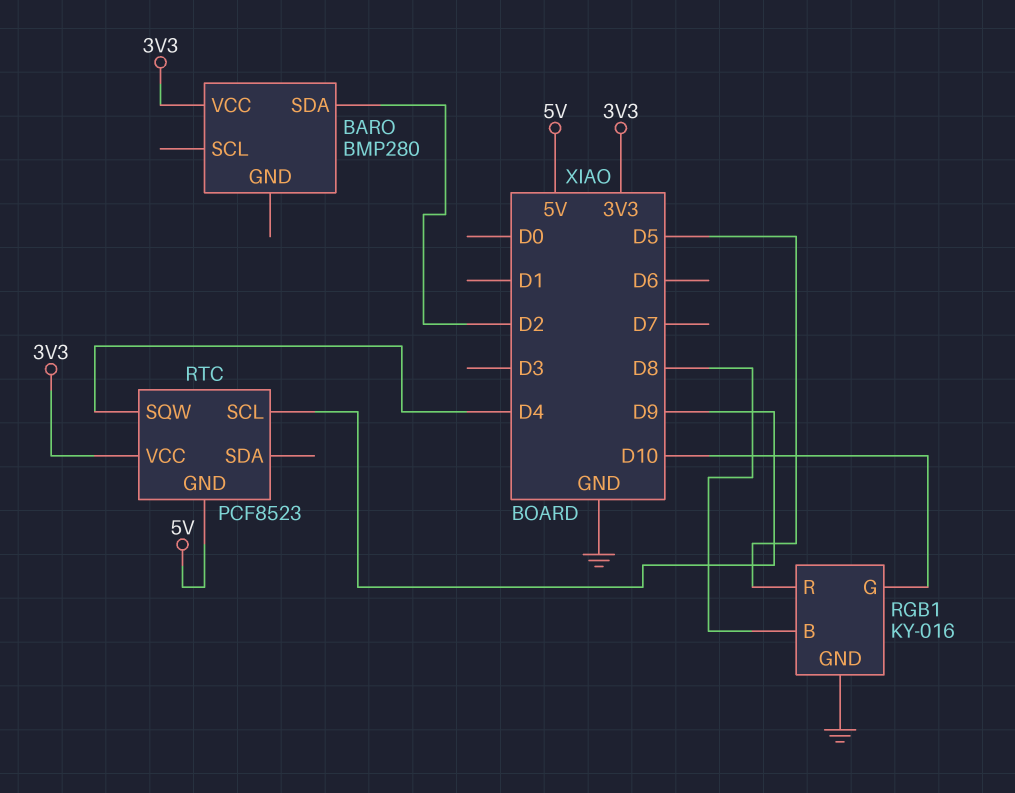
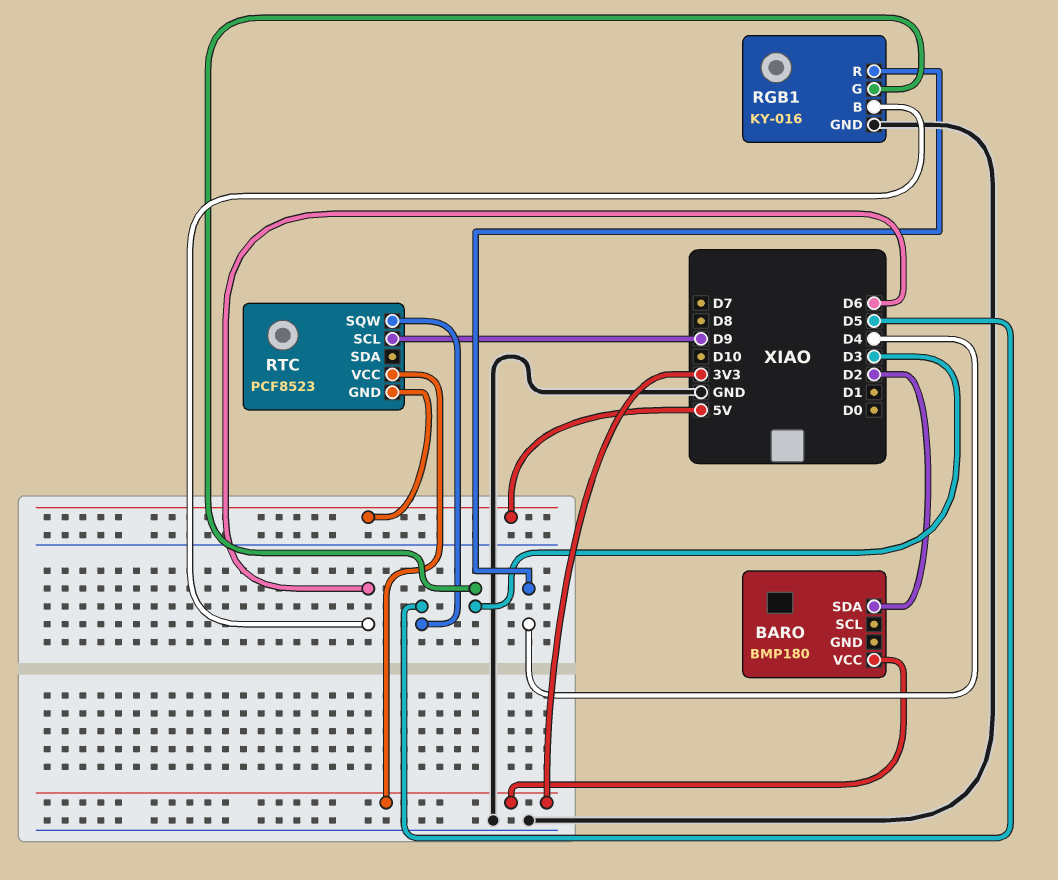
BARO: BMP280 -> BMP180
RGB1 pin B: D8 -> D6
RGB1 pin G: D10 -> D3
RGB1 pin R: D5 -> D4
RTC pin SQW: D4 -> D5

